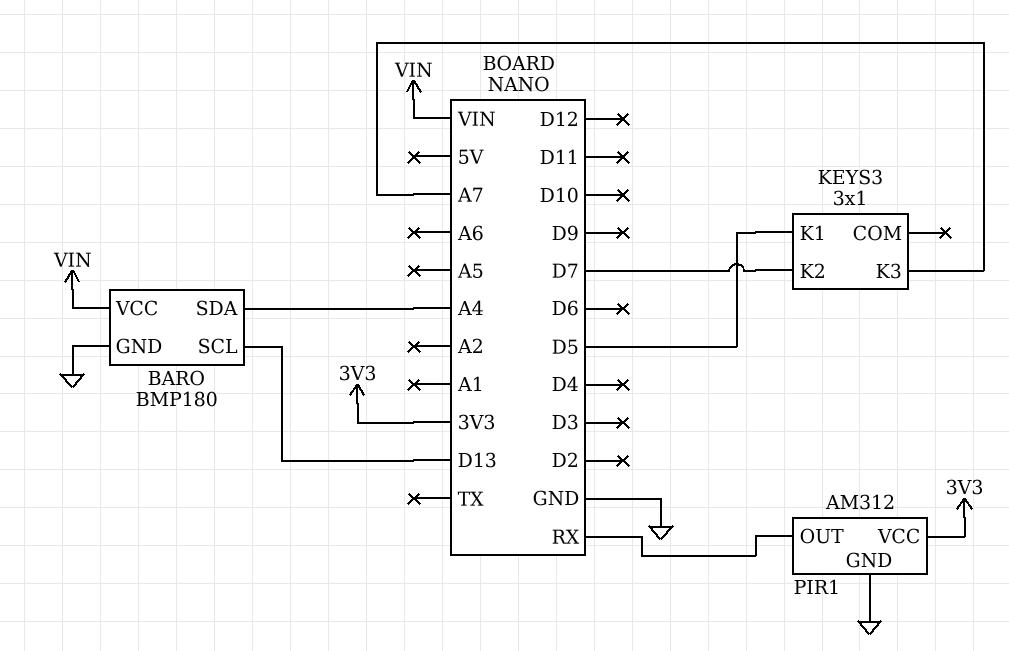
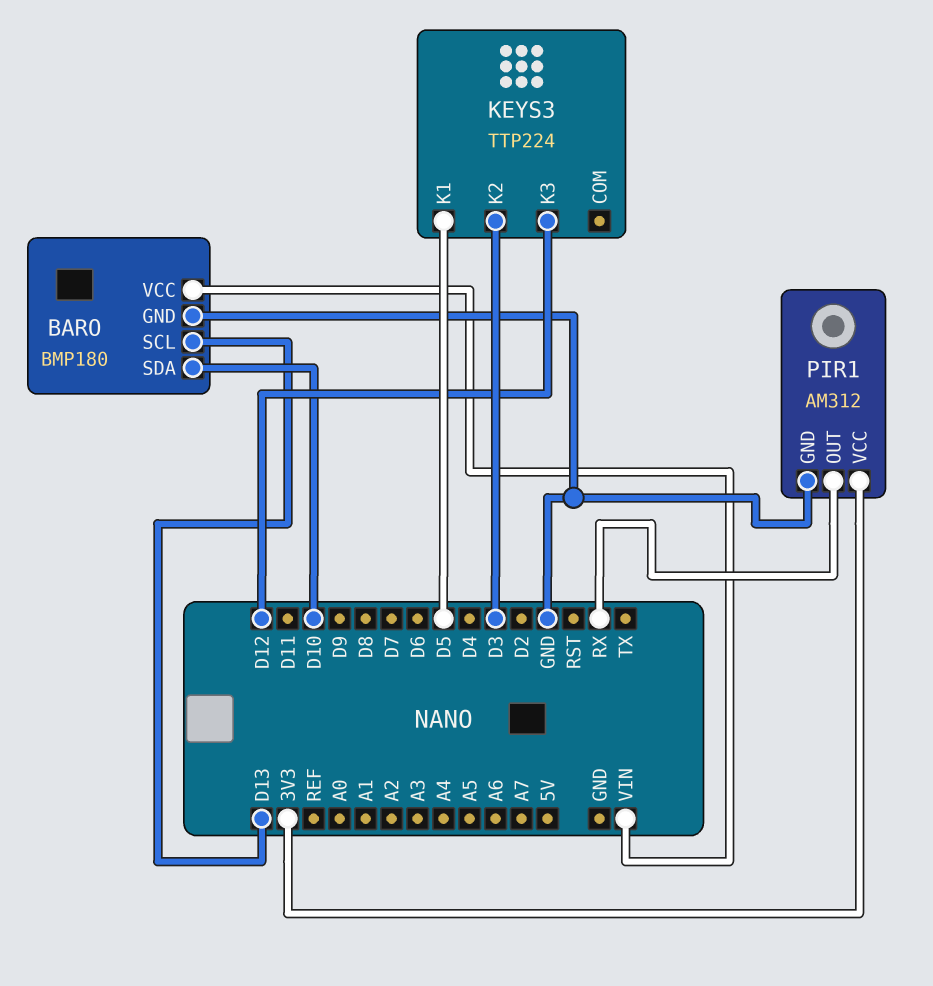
BARO pin SDA: A4 -> D10
KEYS3: 3x1 -> TTP224
KEYS3 pin K2: D7 -> D3
KEYS3 pin K3: A7 -> D12

